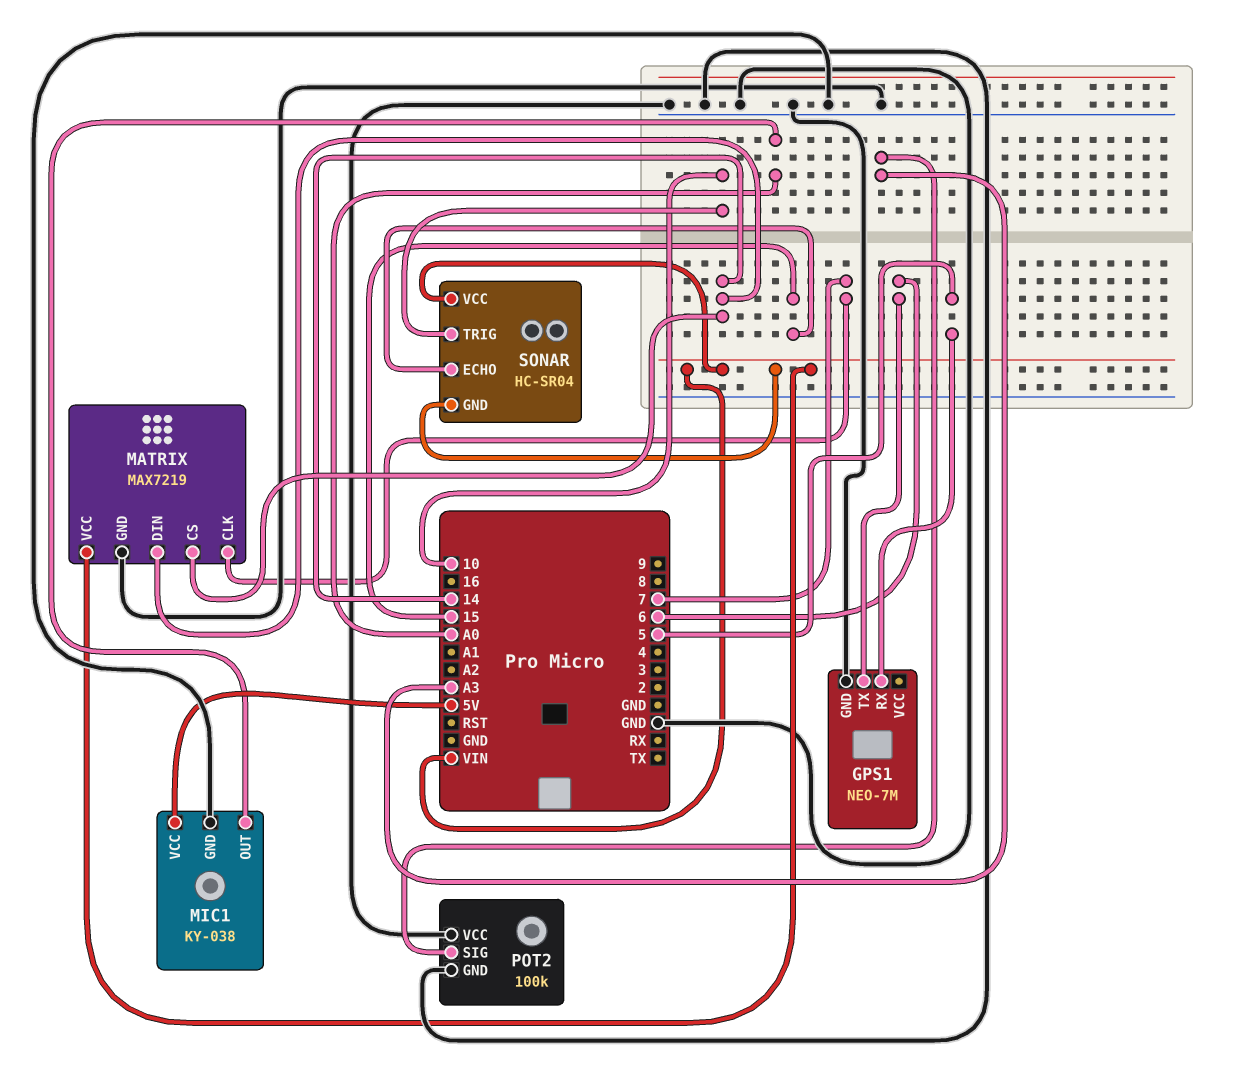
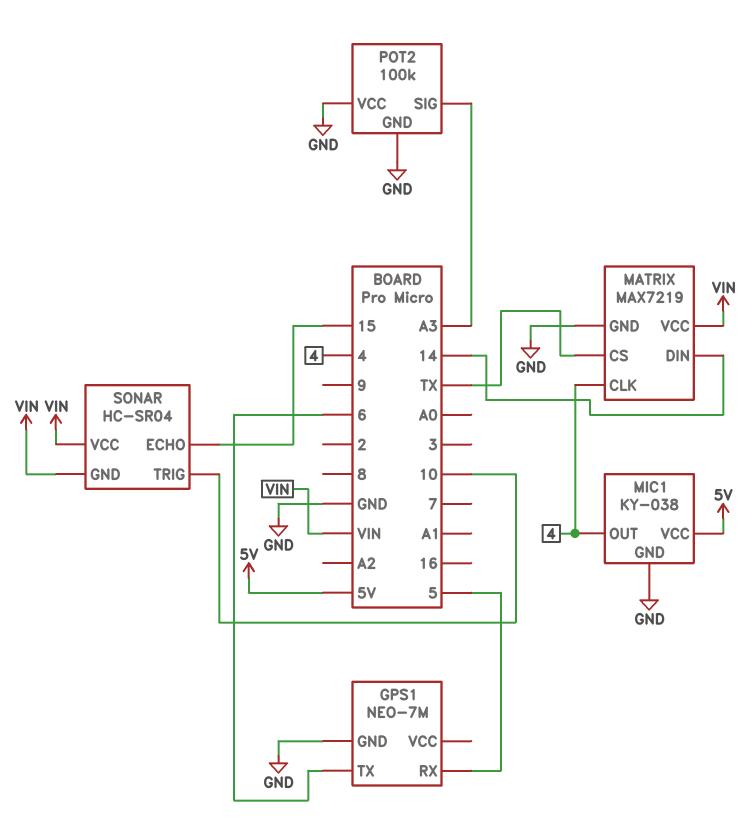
MATRIX pin CLK: 7 -> 4
MATRIX pin CS: 14 -> TX
MIC1 pin OUT: A0 -> 4

